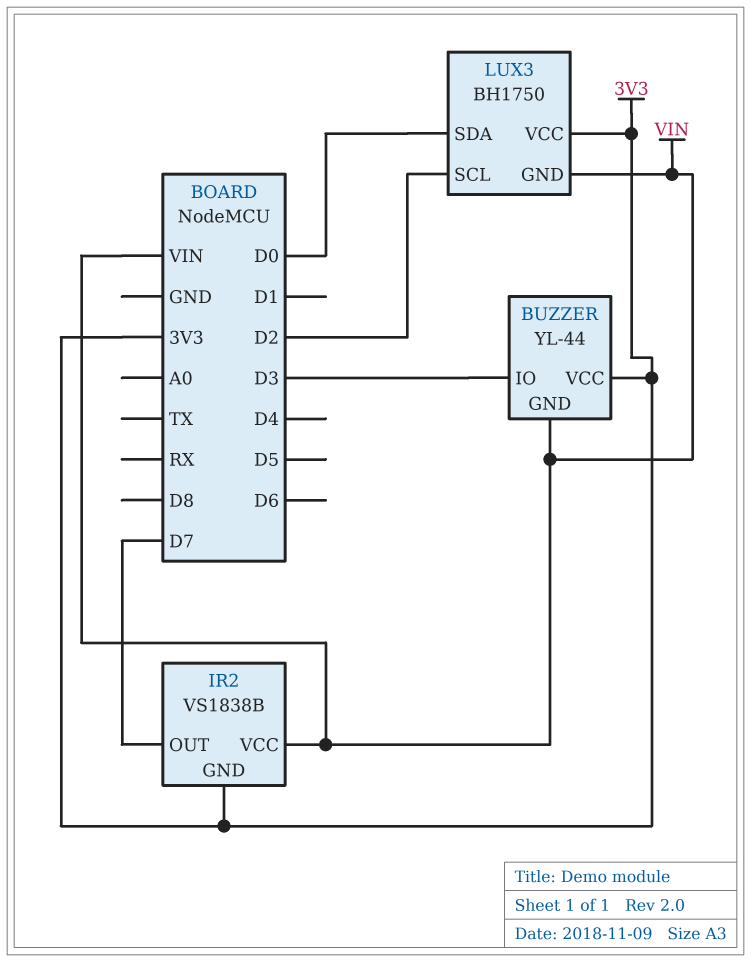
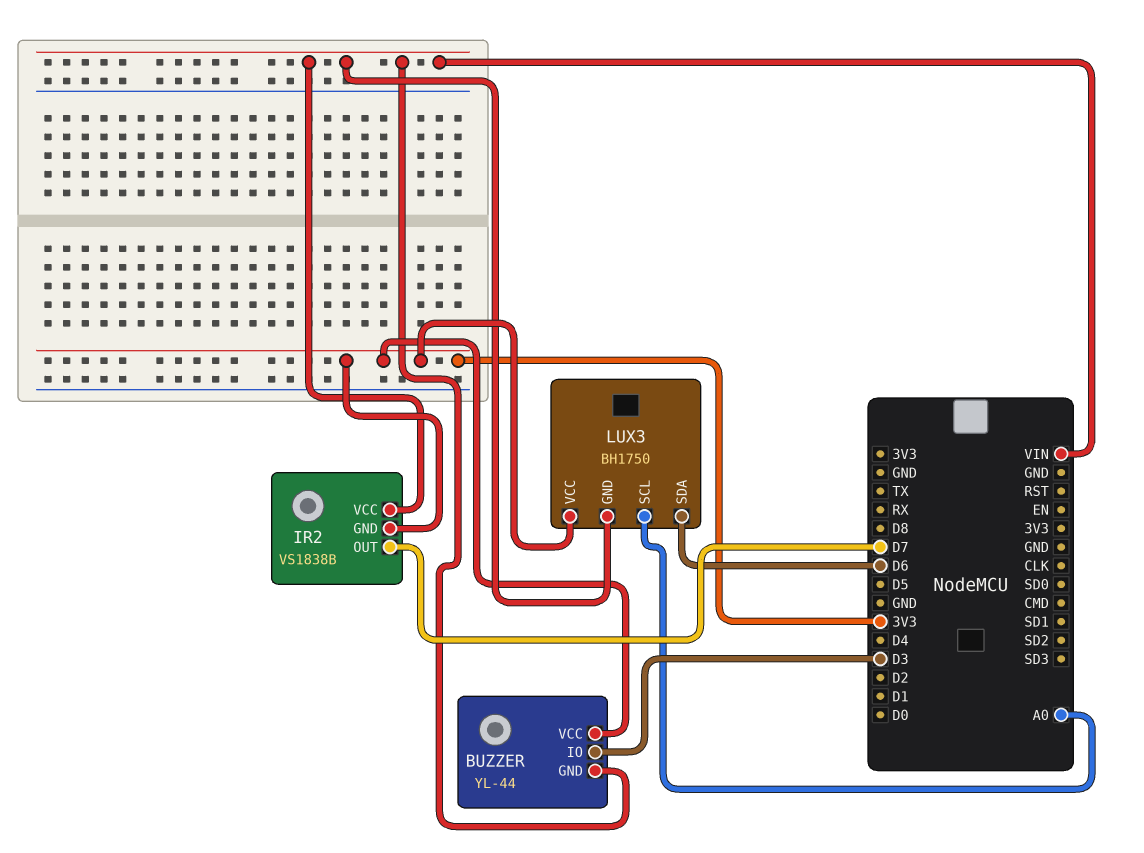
LUX3 pin SCL: D2 -> A0
LUX3 pin SDA: D0 -> D6

